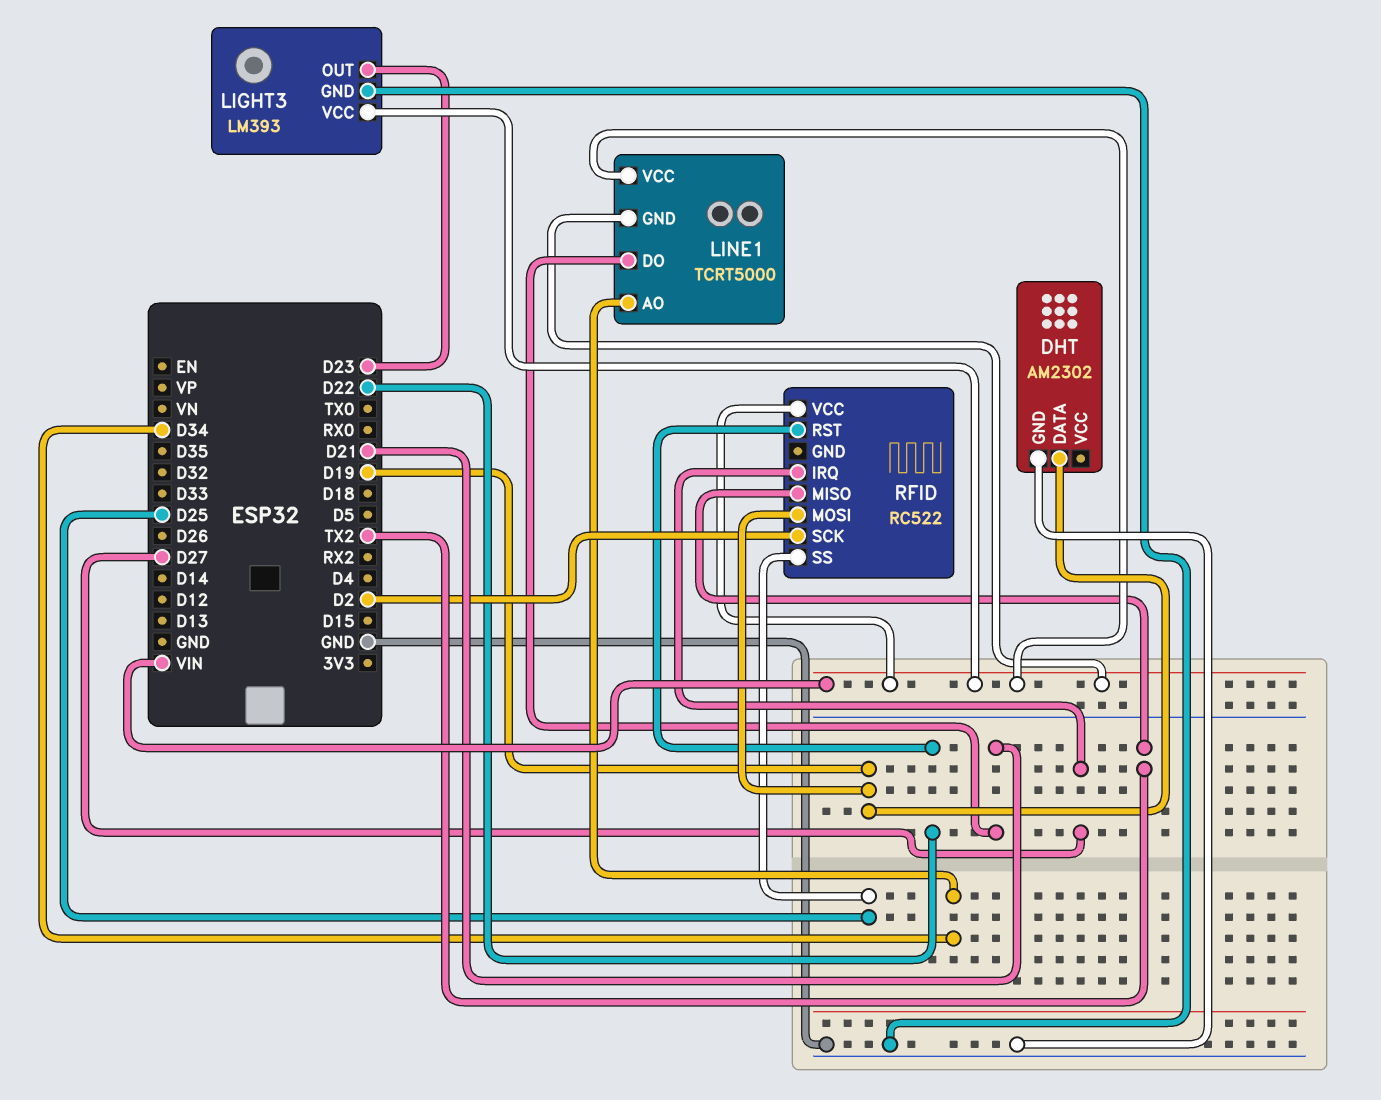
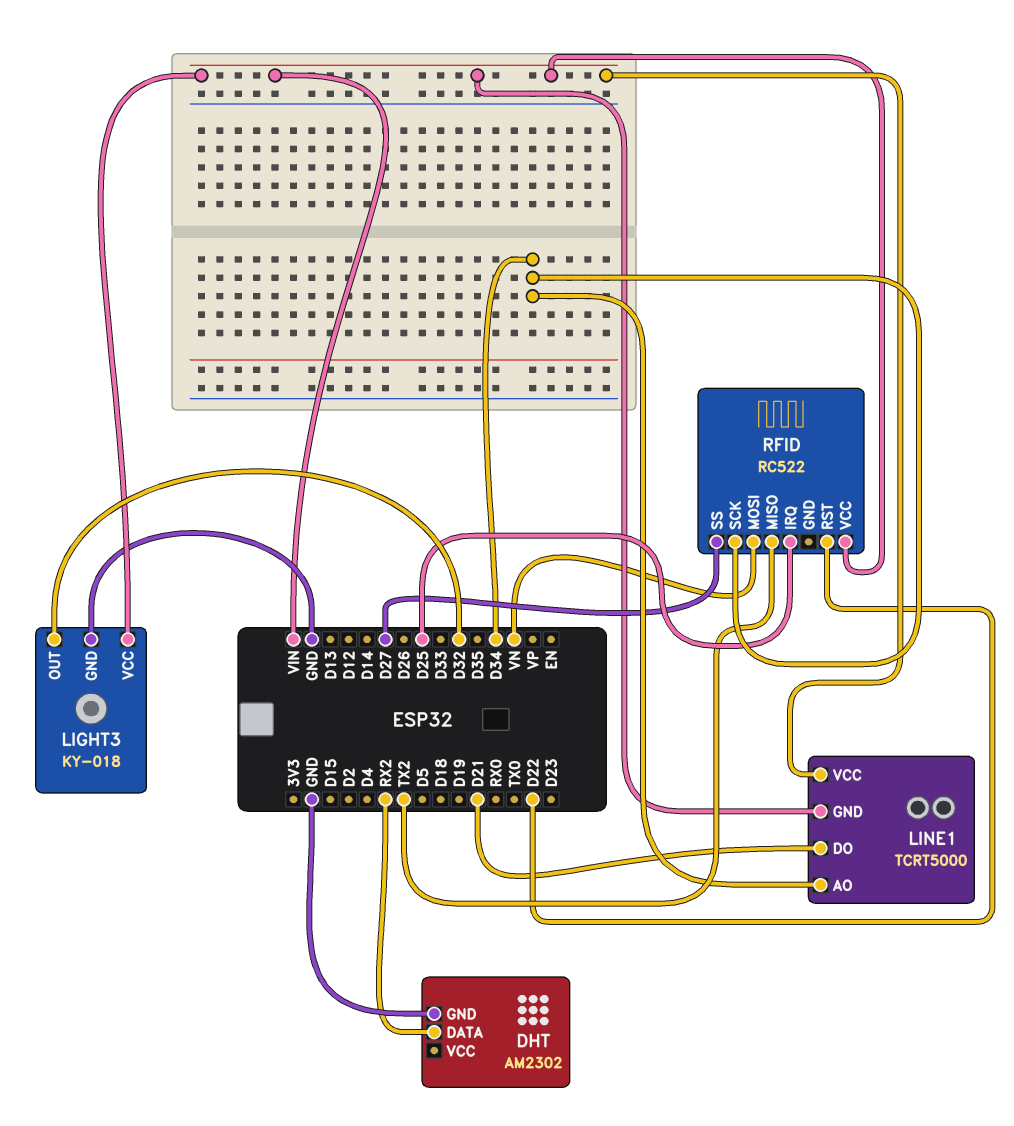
DHT pin DATA: D19 -> RX2
LIGHT3: LM393 -> KY-018
LIGHT3 pin OUT: D23 -> D32
RFID pin IRQ: D27 -> D25
RFID pin MOSI: D19 -> VN
RFID pin SCK: D2 -> D34
RFID pin SS: D25 -> D27

